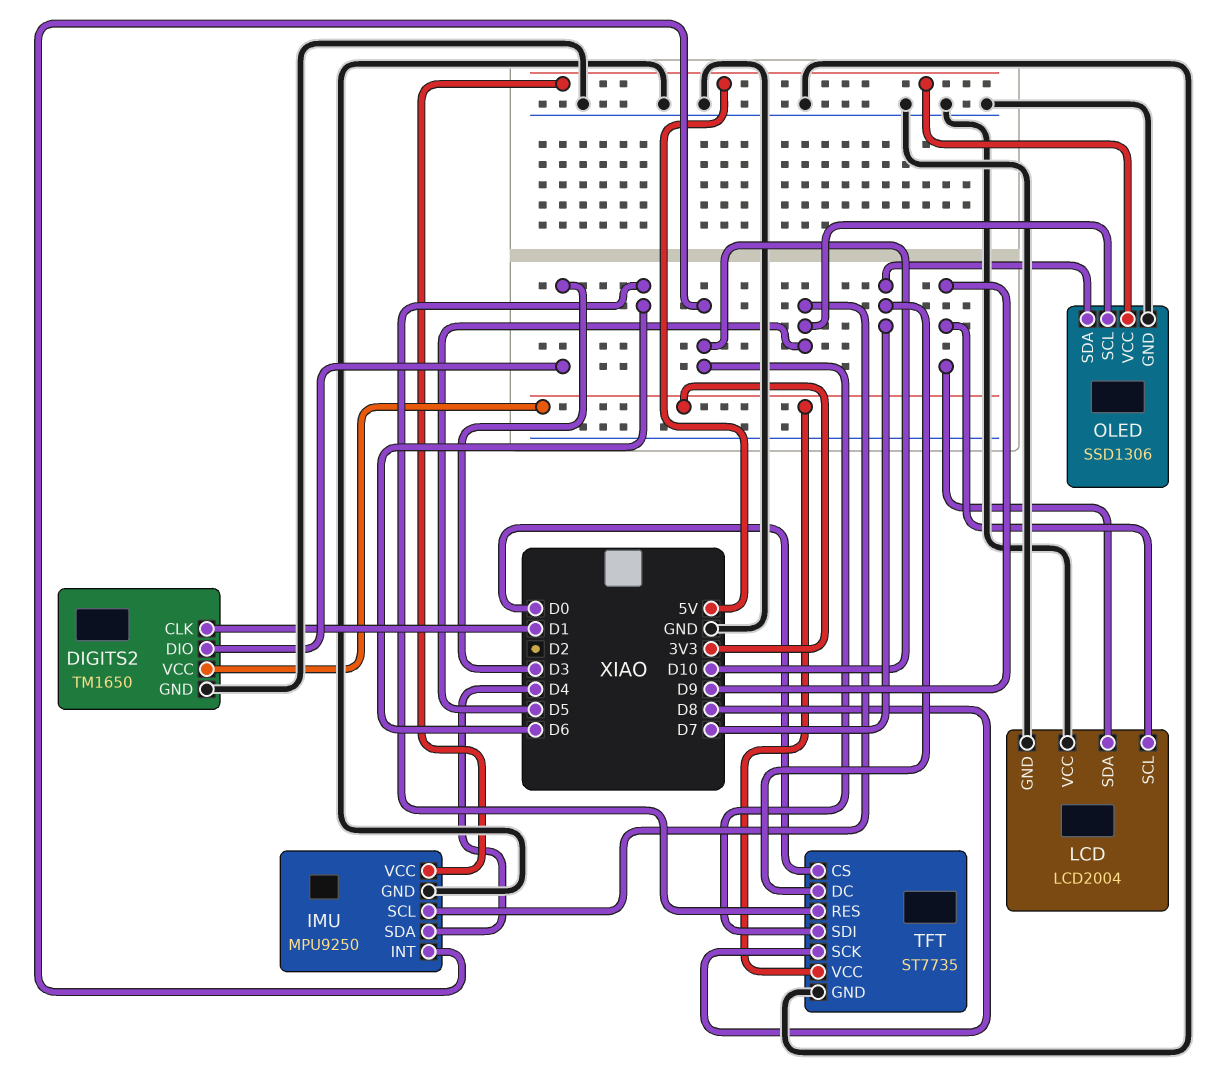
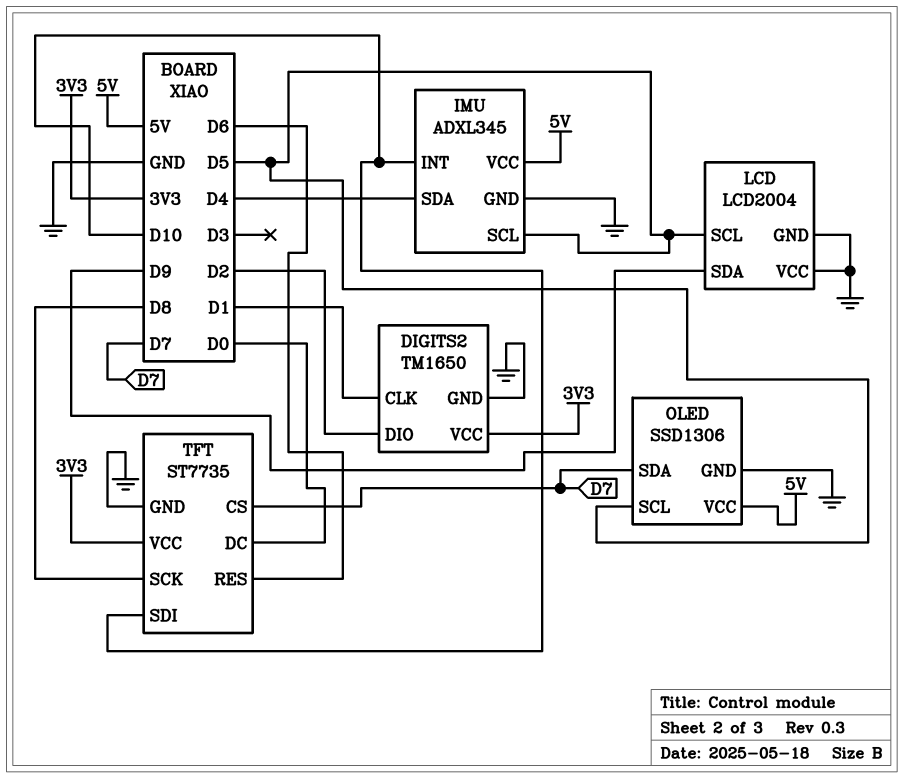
DIGITS2 pin DIO: D3 -> D2
IMU: MPU9250 -> ADXL345
LCD pin SCL: D9 -> D5
TFT pin CS: D0 -> D7
TFT pin DC: D7 -> D0

